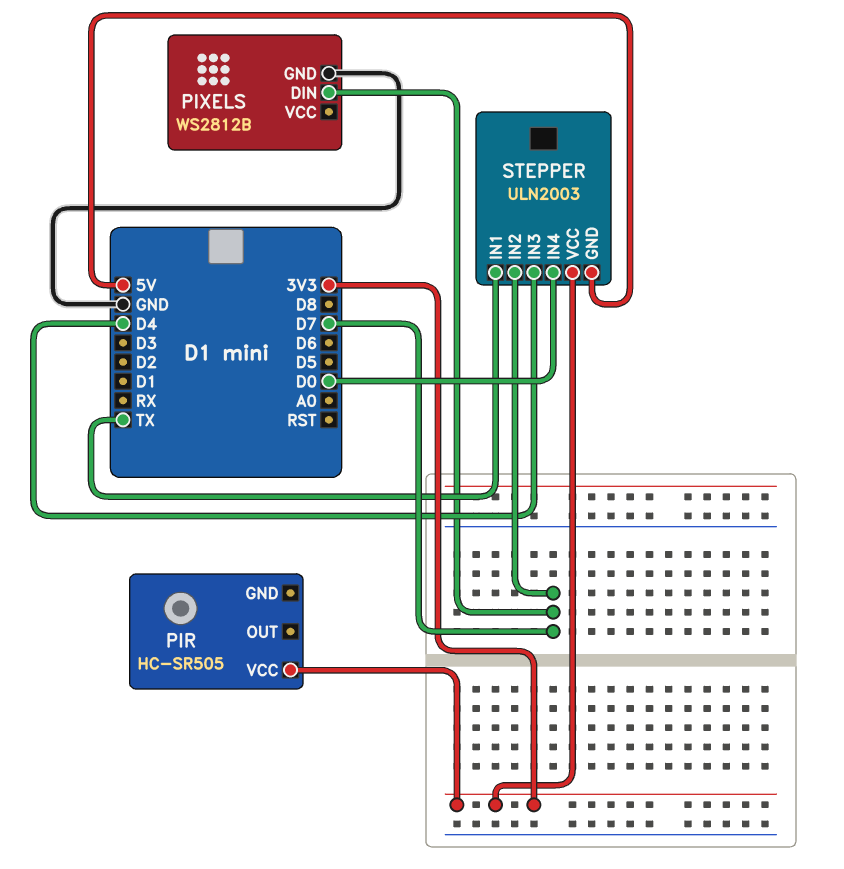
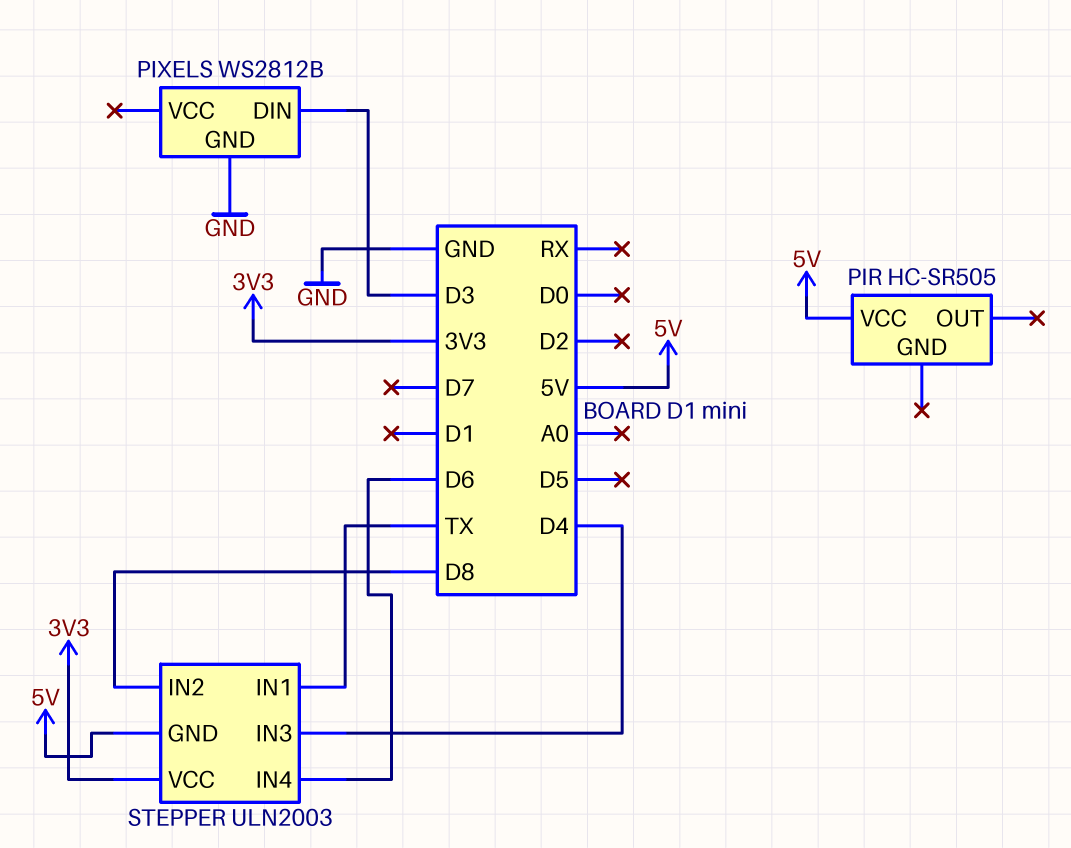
PIR pin VCC: 3V3 -> 5V
PIXELS pin DIN: D7 -> D3
STEPPER pin IN2: D7 -> D8
STEPPER pin IN4: D0 -> D6

